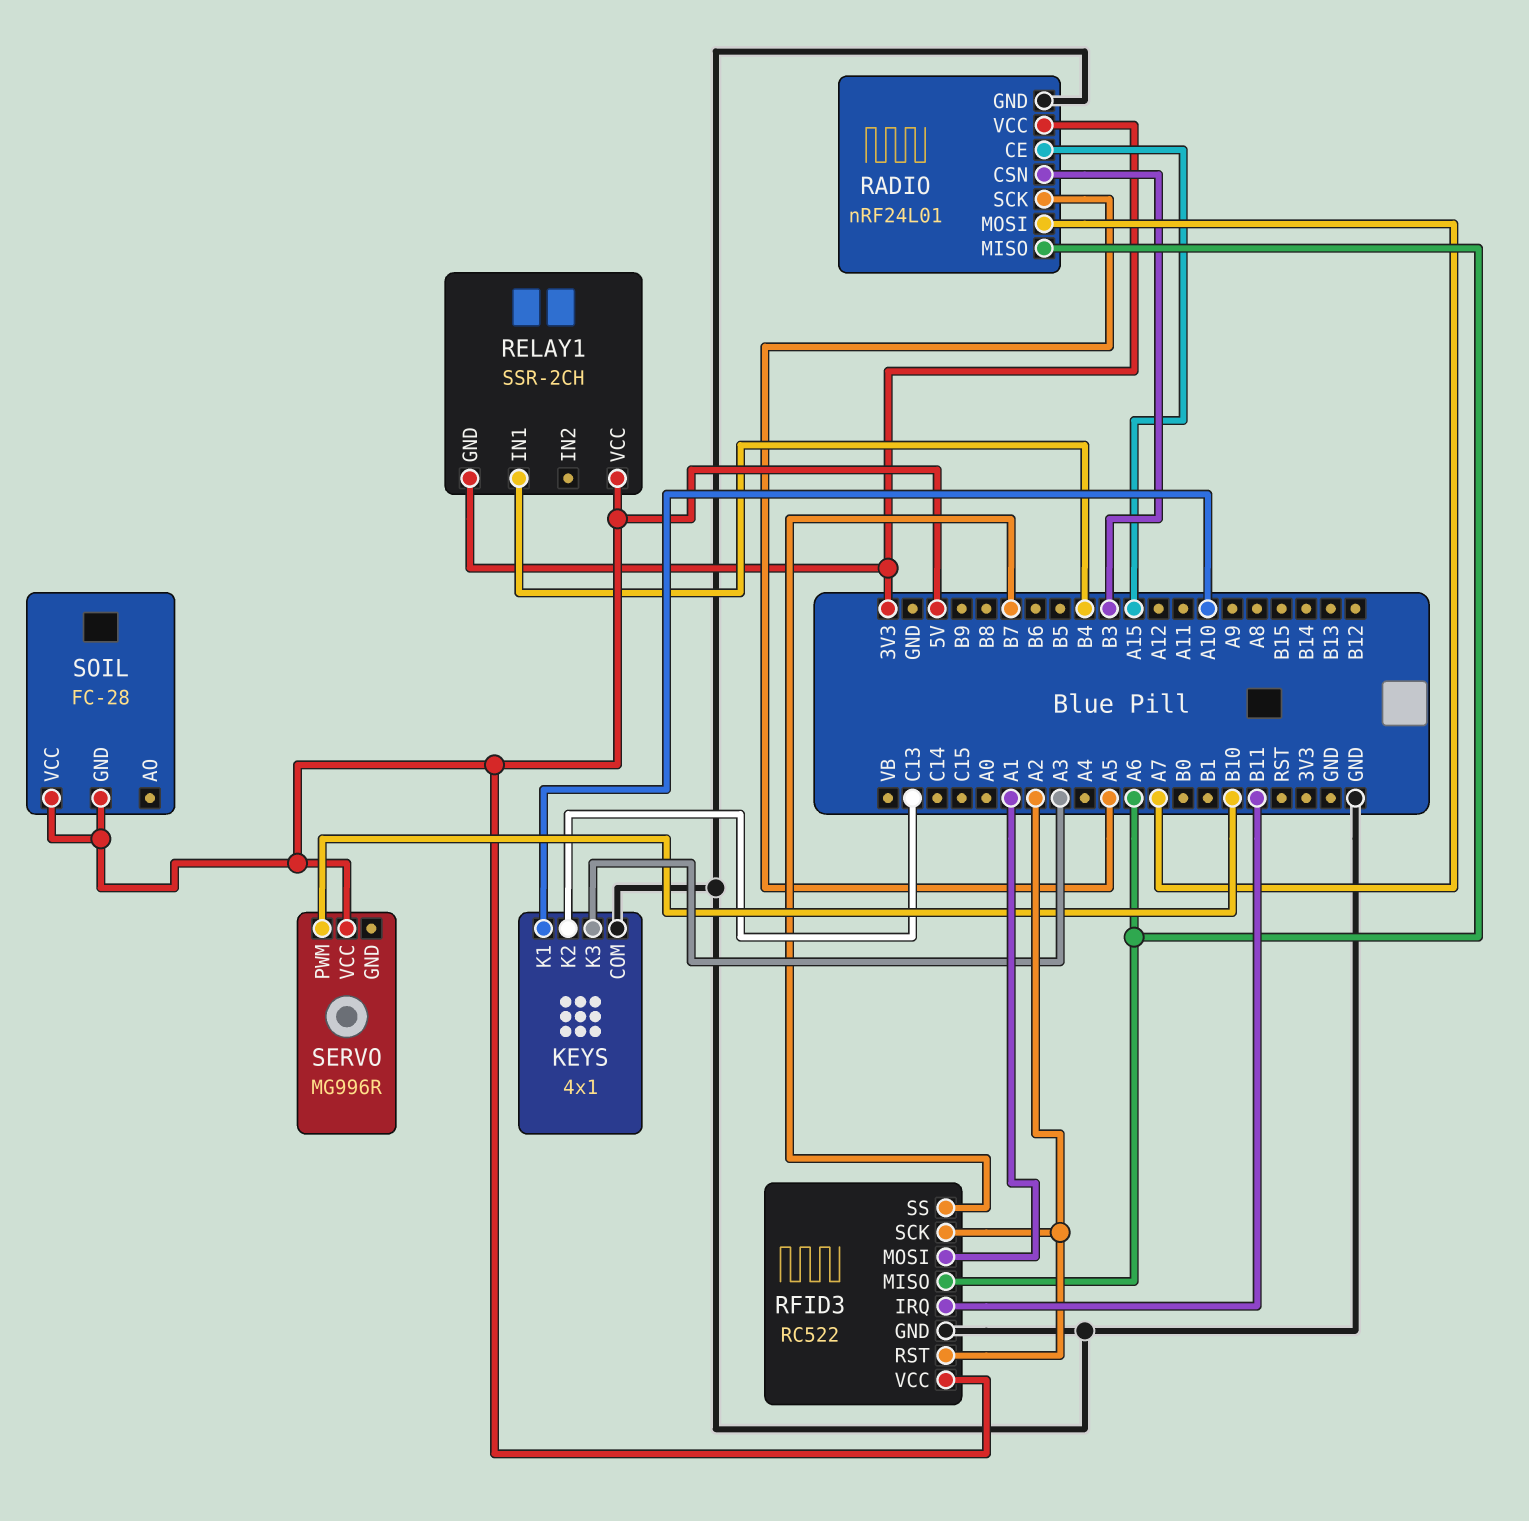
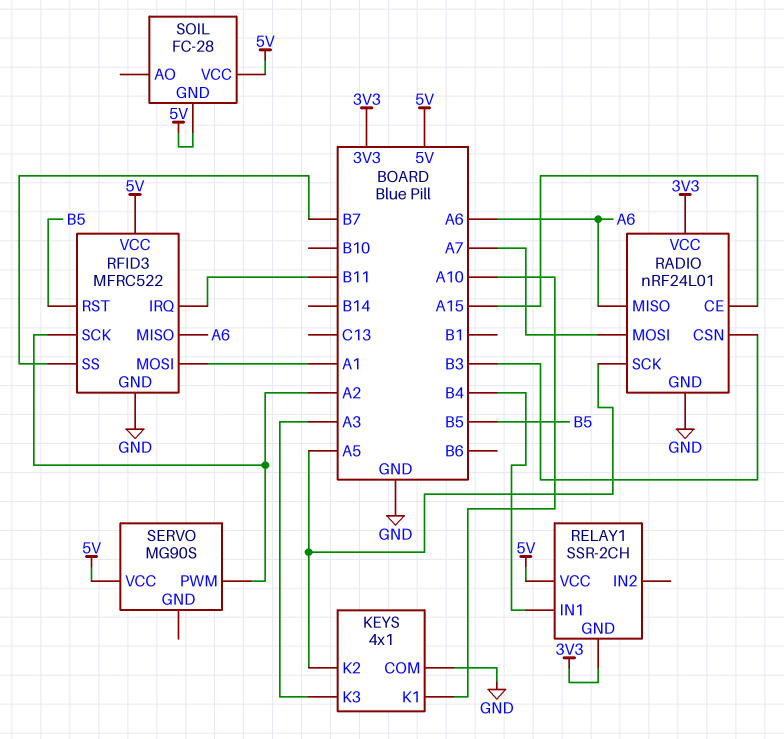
KEYS pin K2: C13 -> A5
RFID3: RC522 -> MFRC522
RFID3 pin RST: A2 -> B5
SERVO: MG996R -> MG90S
SERVO pin PWM: B10 -> A2

